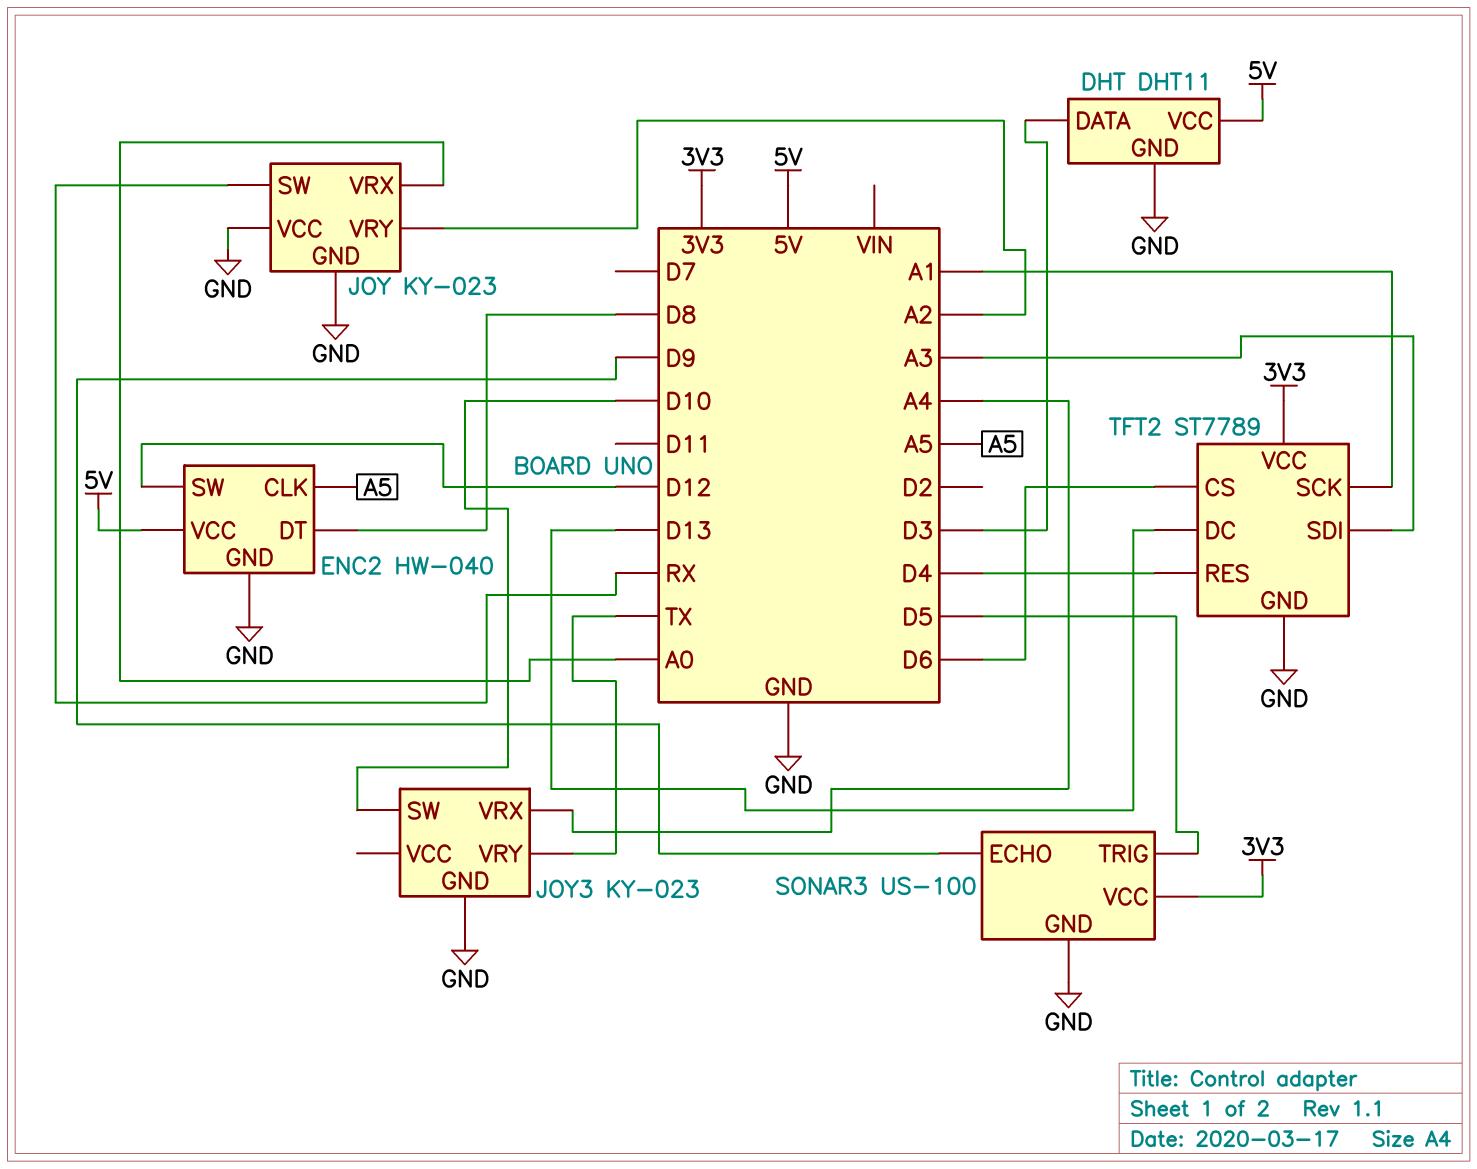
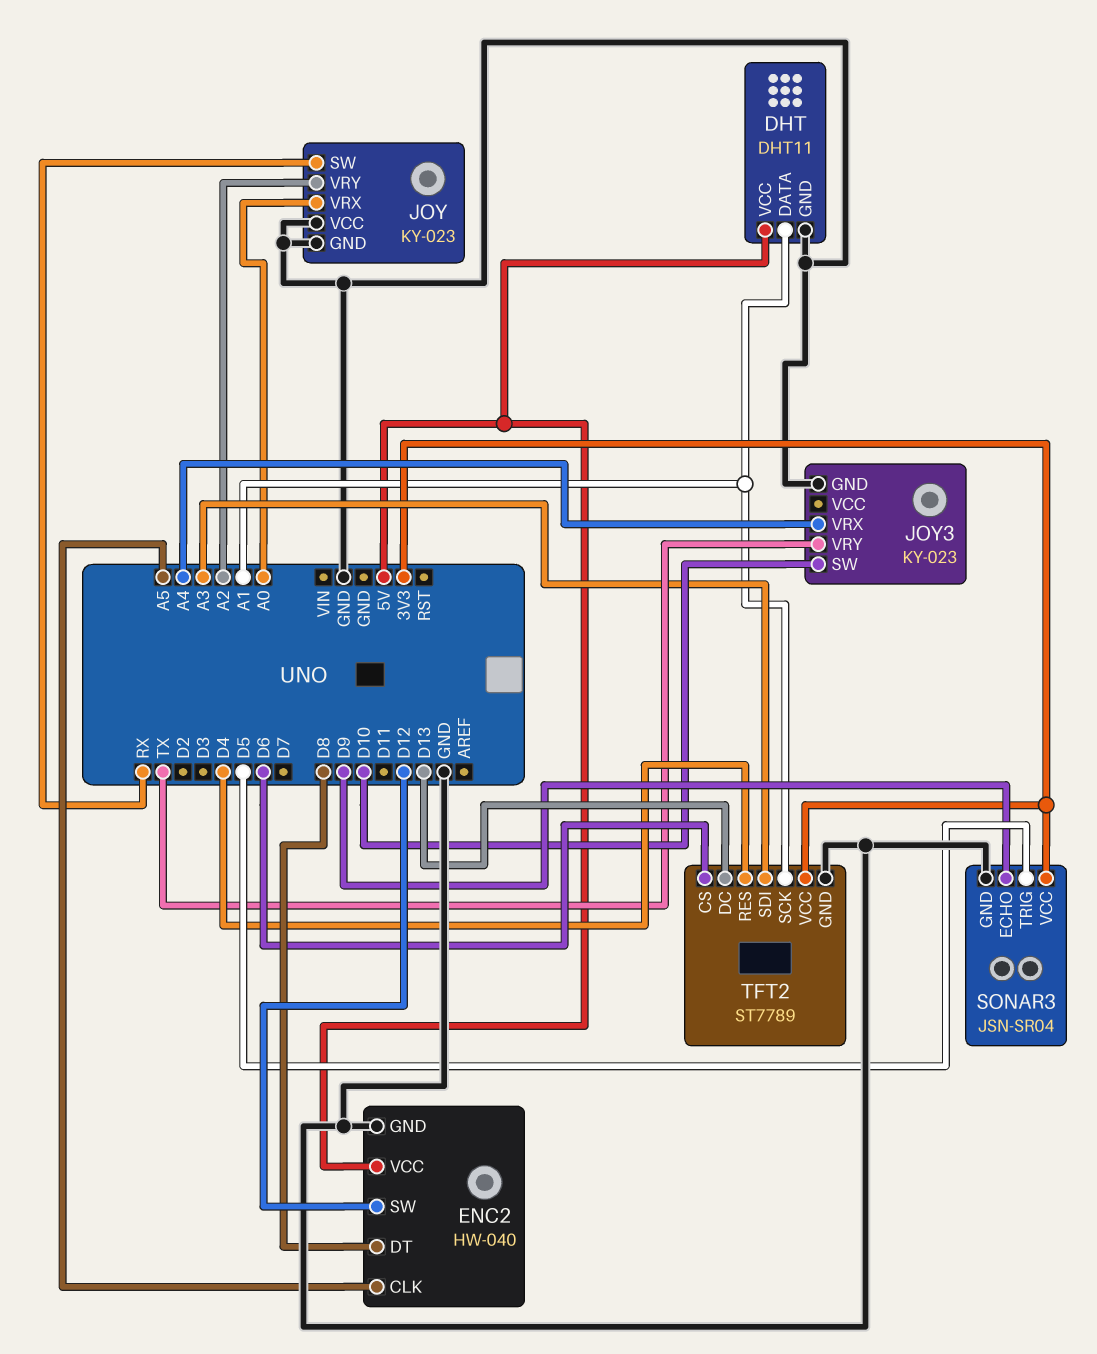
DHT pin DATA: D3 -> A1
SONAR3: US-100 -> JSN-SR04

